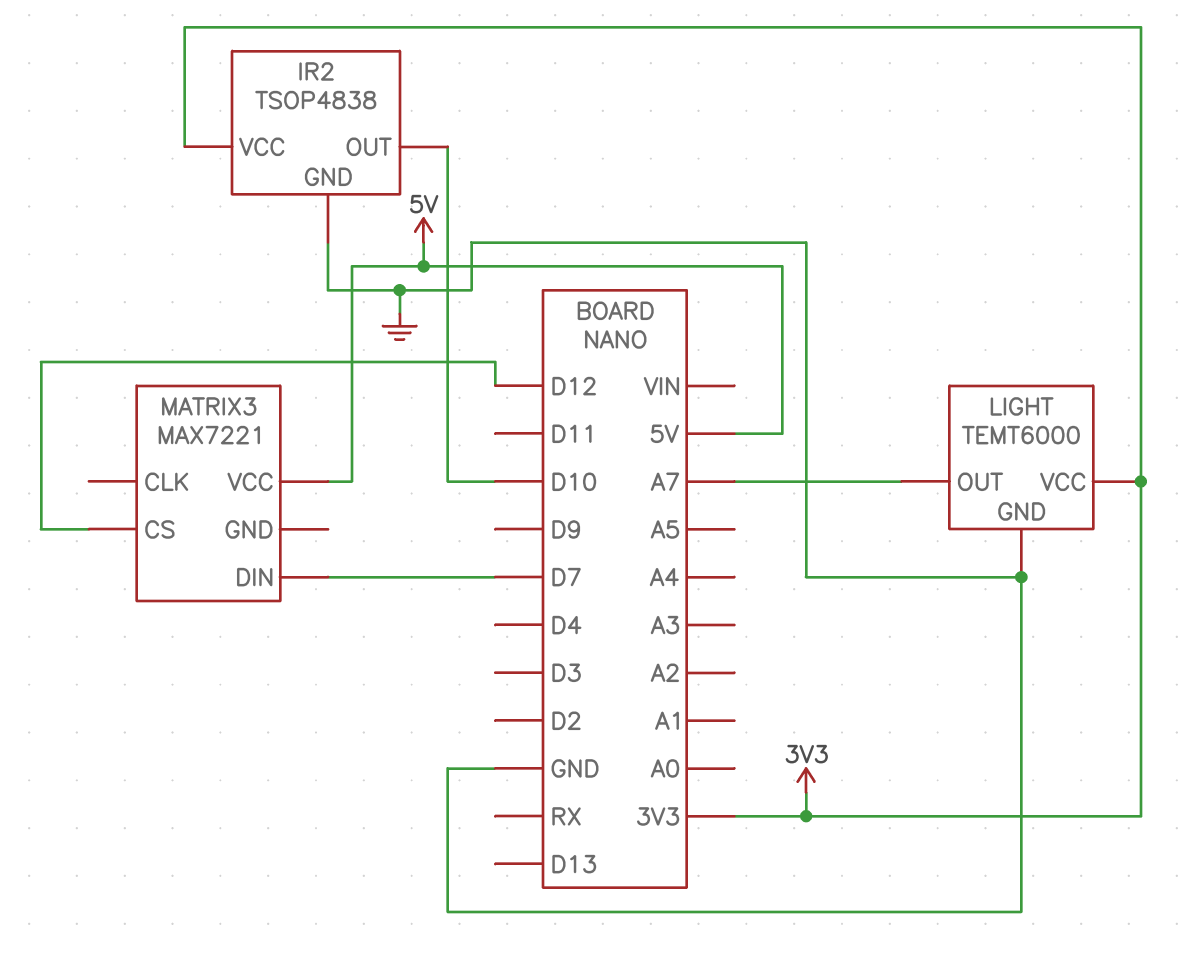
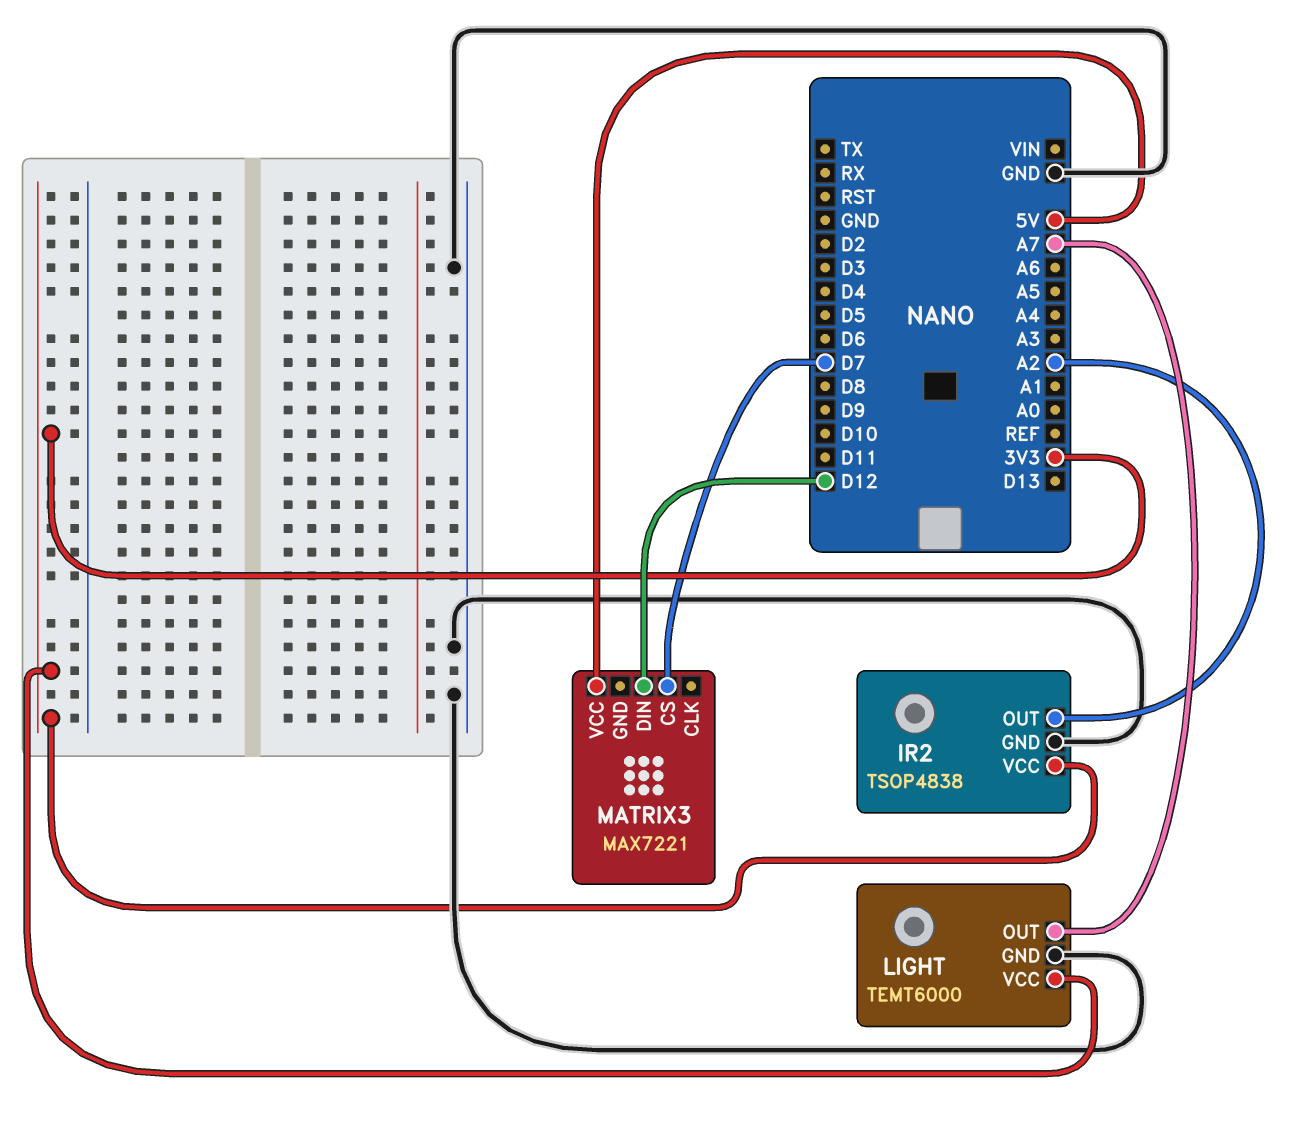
IR2 pin OUT: D10 -> A2
MATRIX3 pin CS: D12 -> D7
MATRIX3 pin DIN: D7 -> D12

